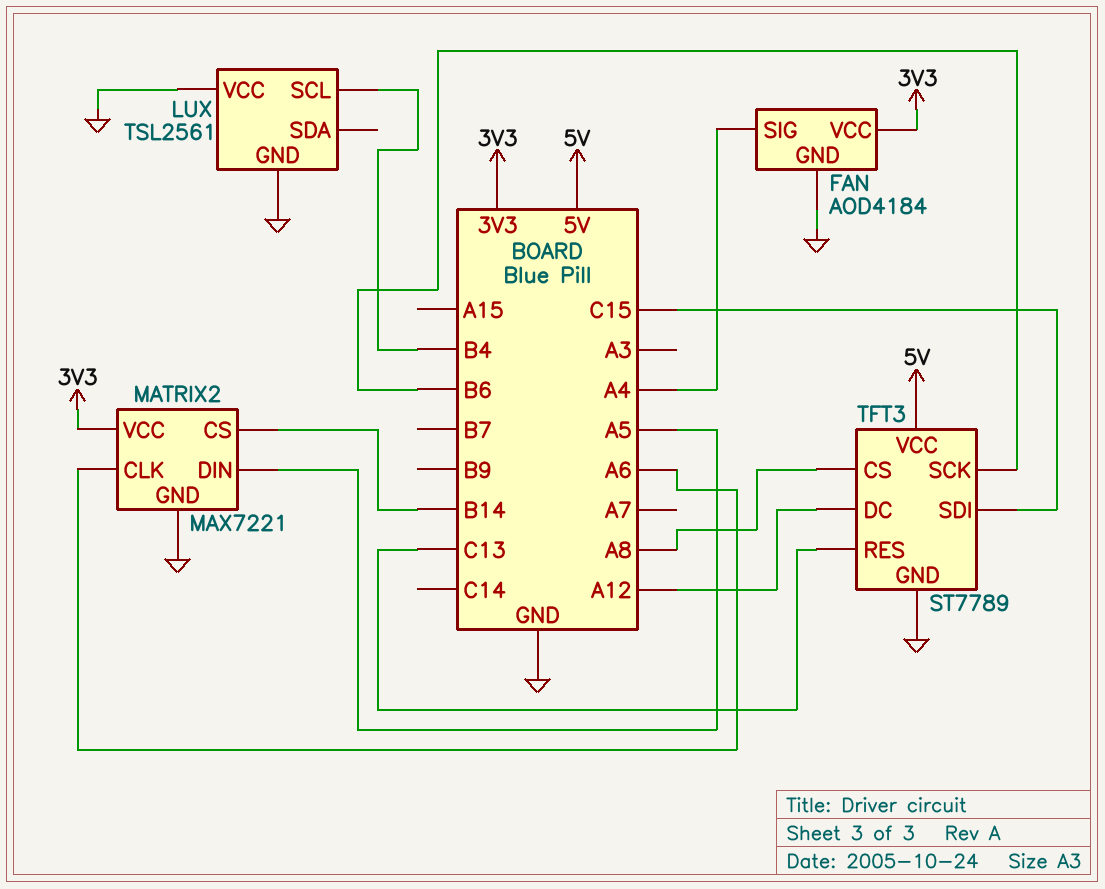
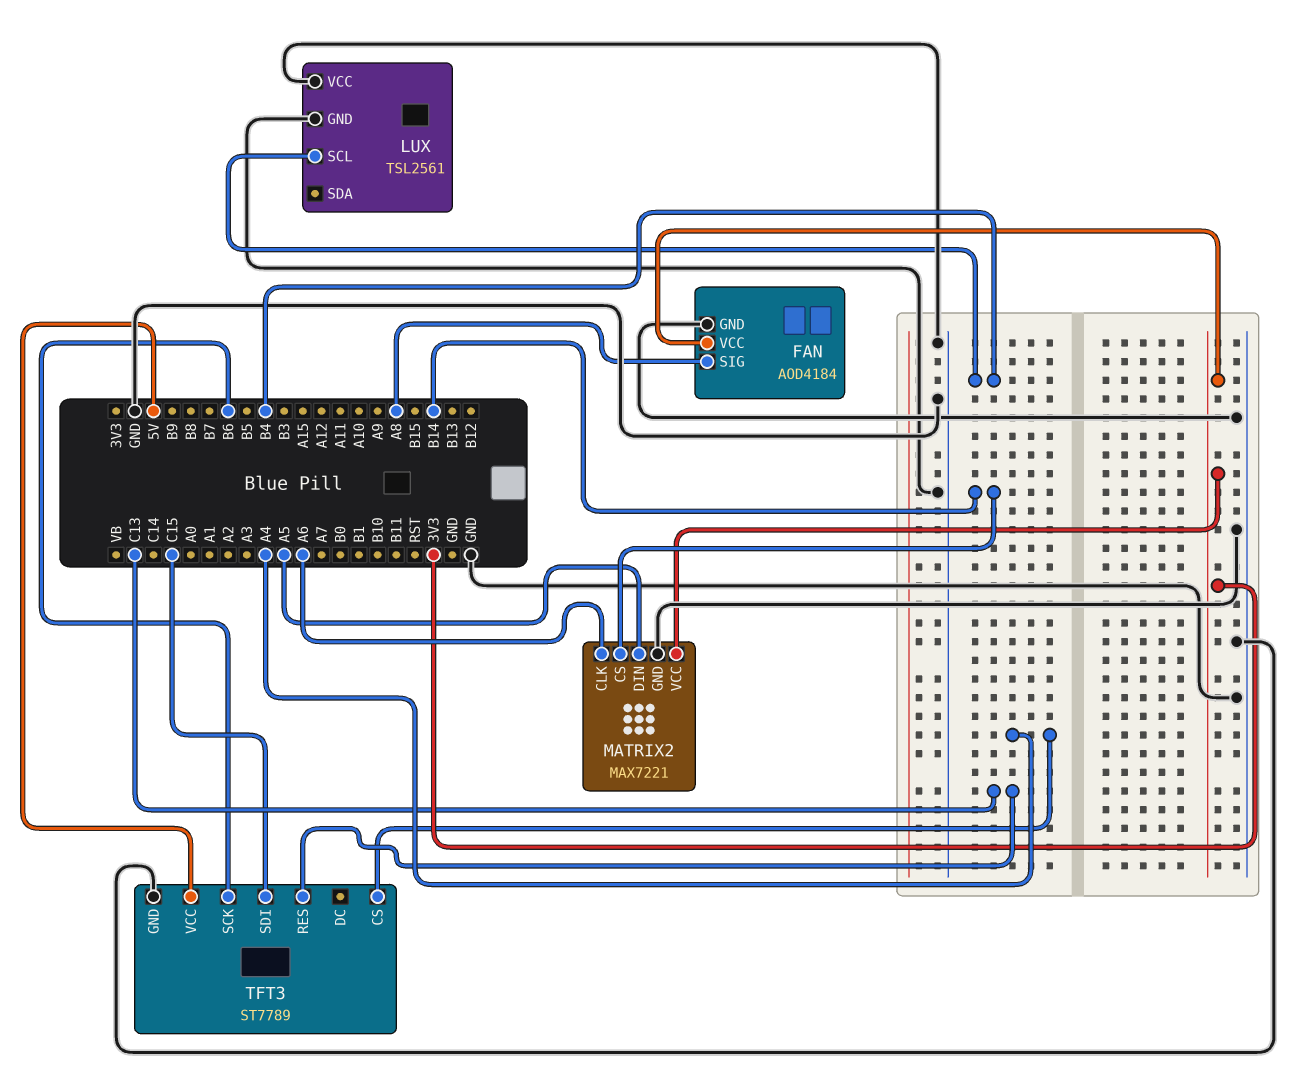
FAN pin SIG: A4 -> A8
TFT3 pin CS: A8 -> A4
TFT3 pin DC: A12 -> none

